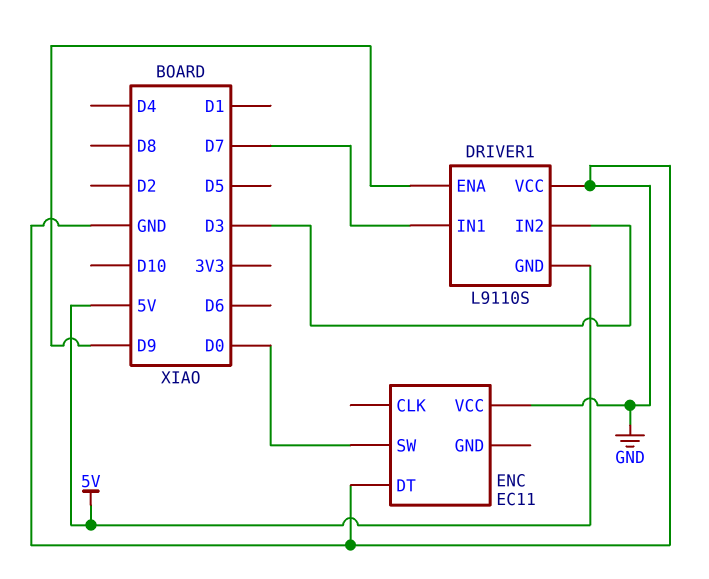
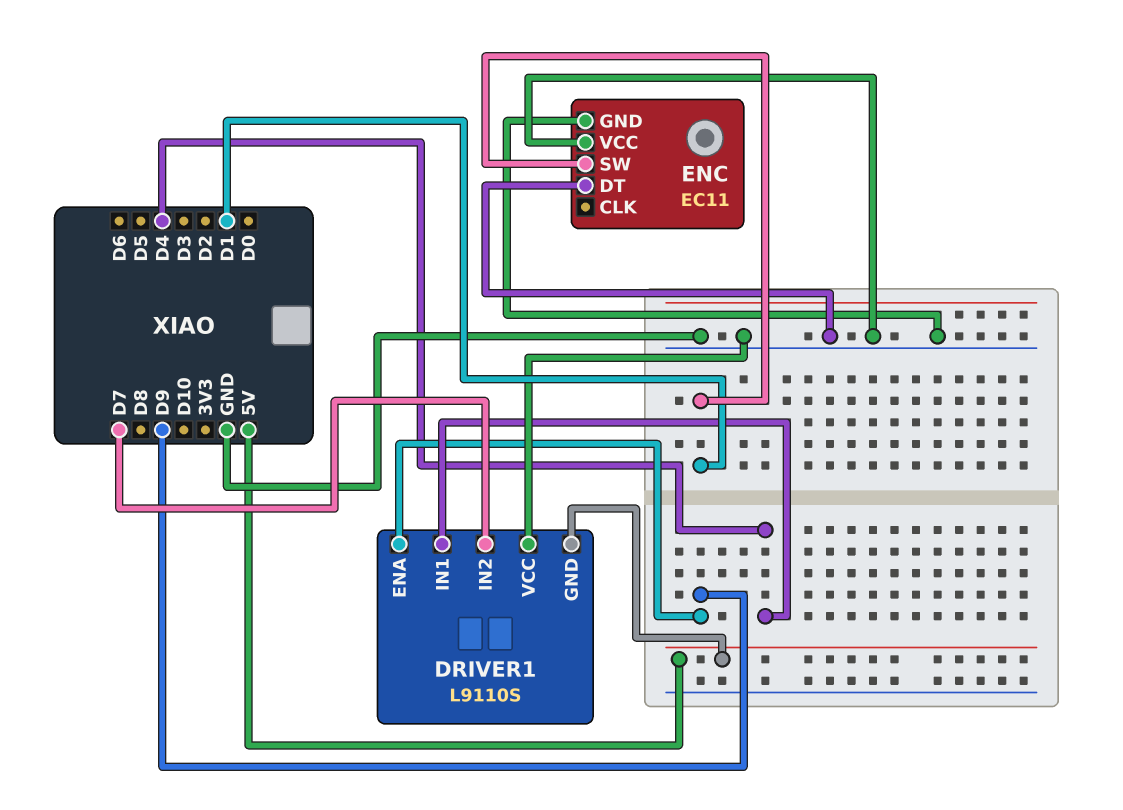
DRIVER1 pin IN1: D7 -> D4
DRIVER1 pin IN2: D3 -> D7
ENC pin GND: none -> GND
ENC pin SW: D0 -> D1

